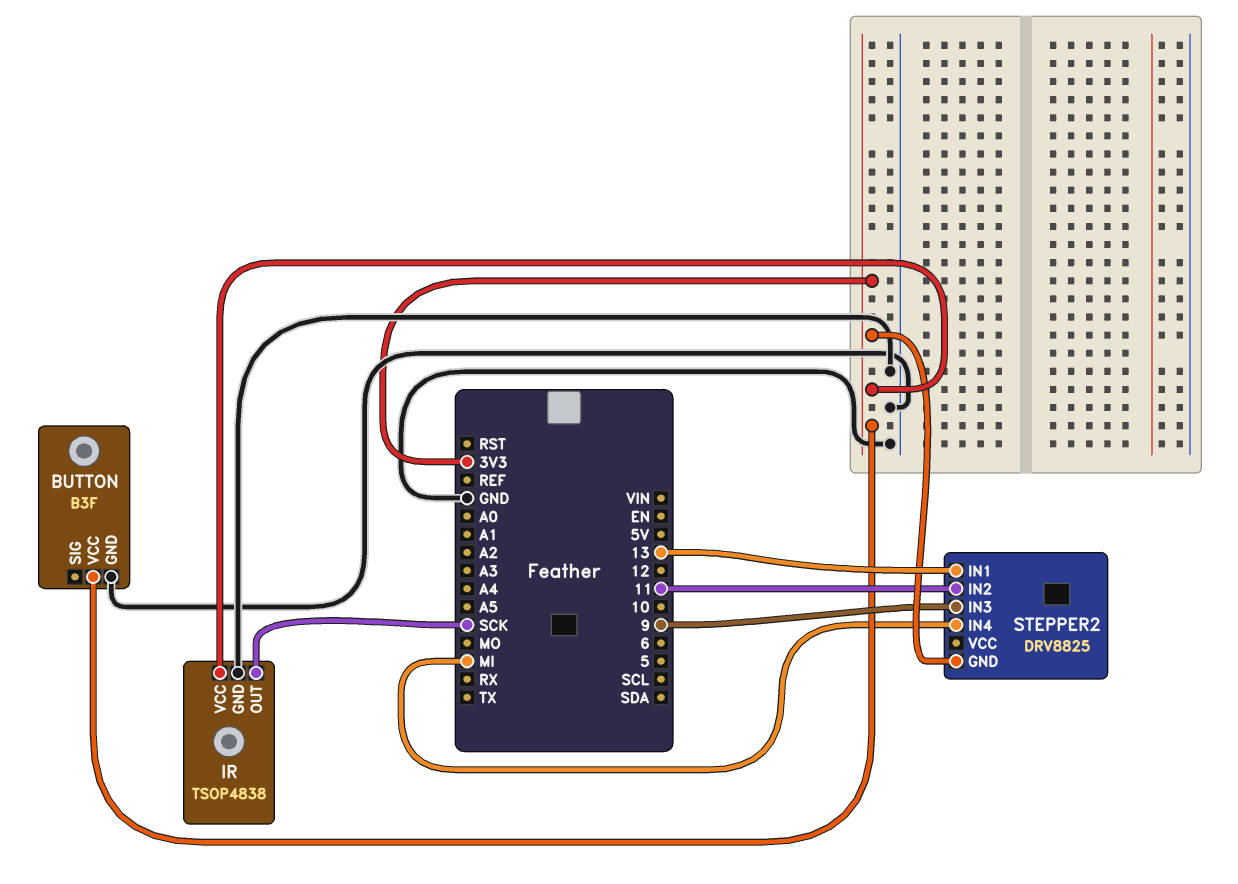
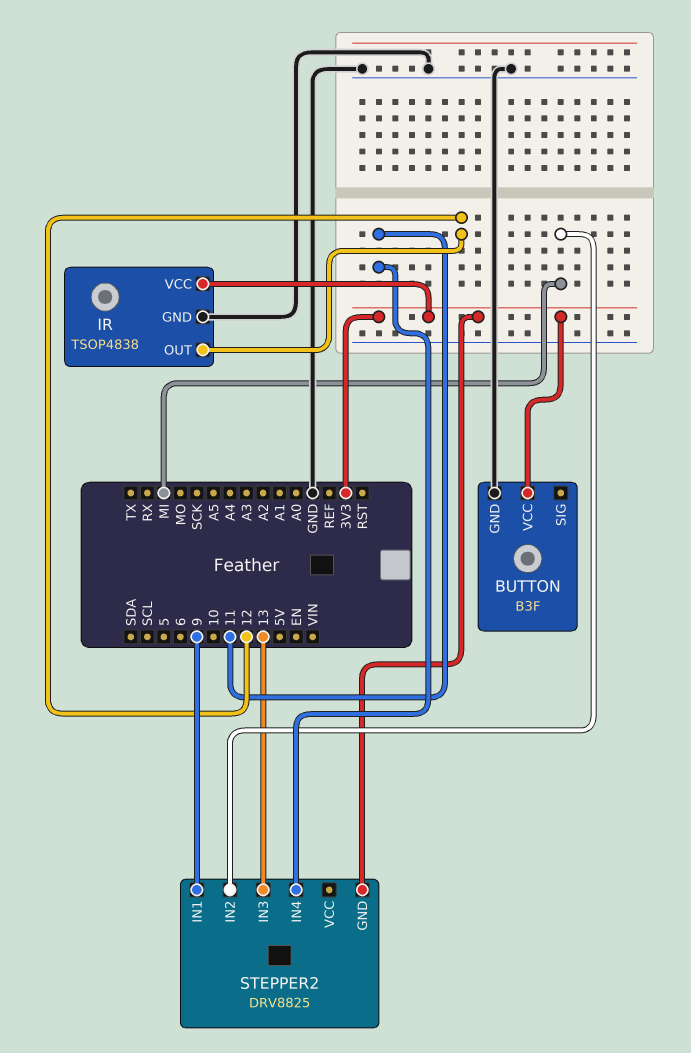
IR pin OUT: SCK -> 12
STEPPER2 pin IN1: 13 -> 9
STEPPER2 pin IN2: 11 -> MI
STEPPER2 pin IN3: 9 -> 13
STEPPER2 pin IN4: MI -> 11

